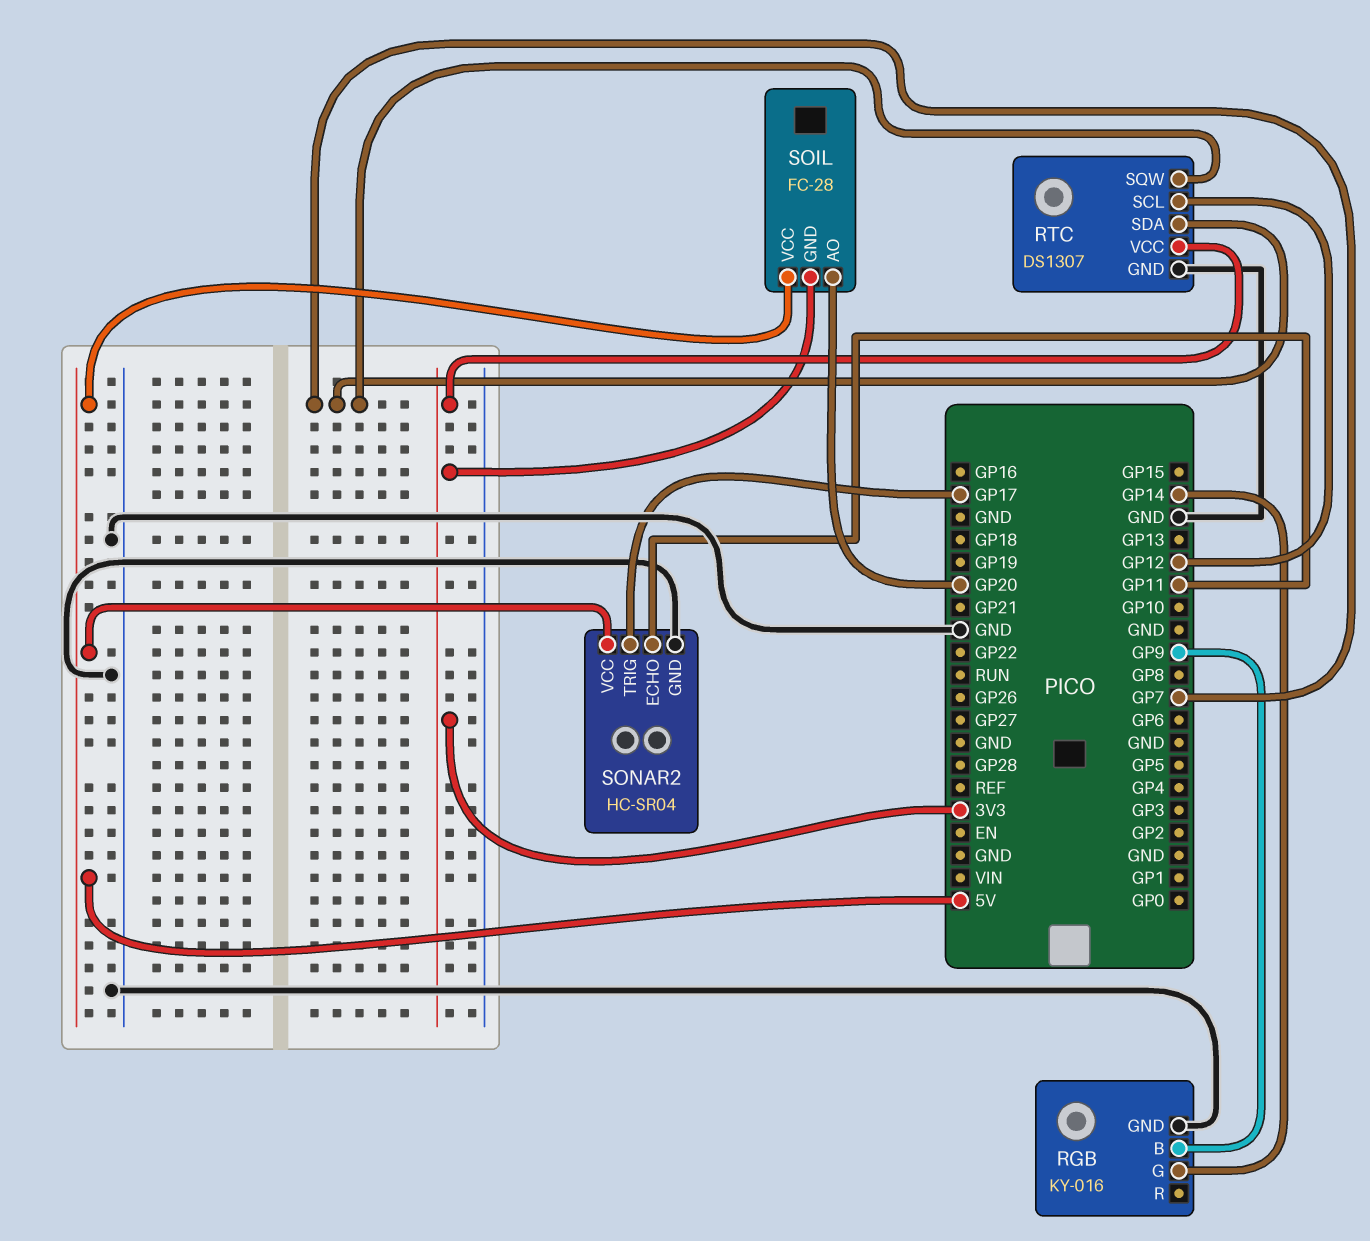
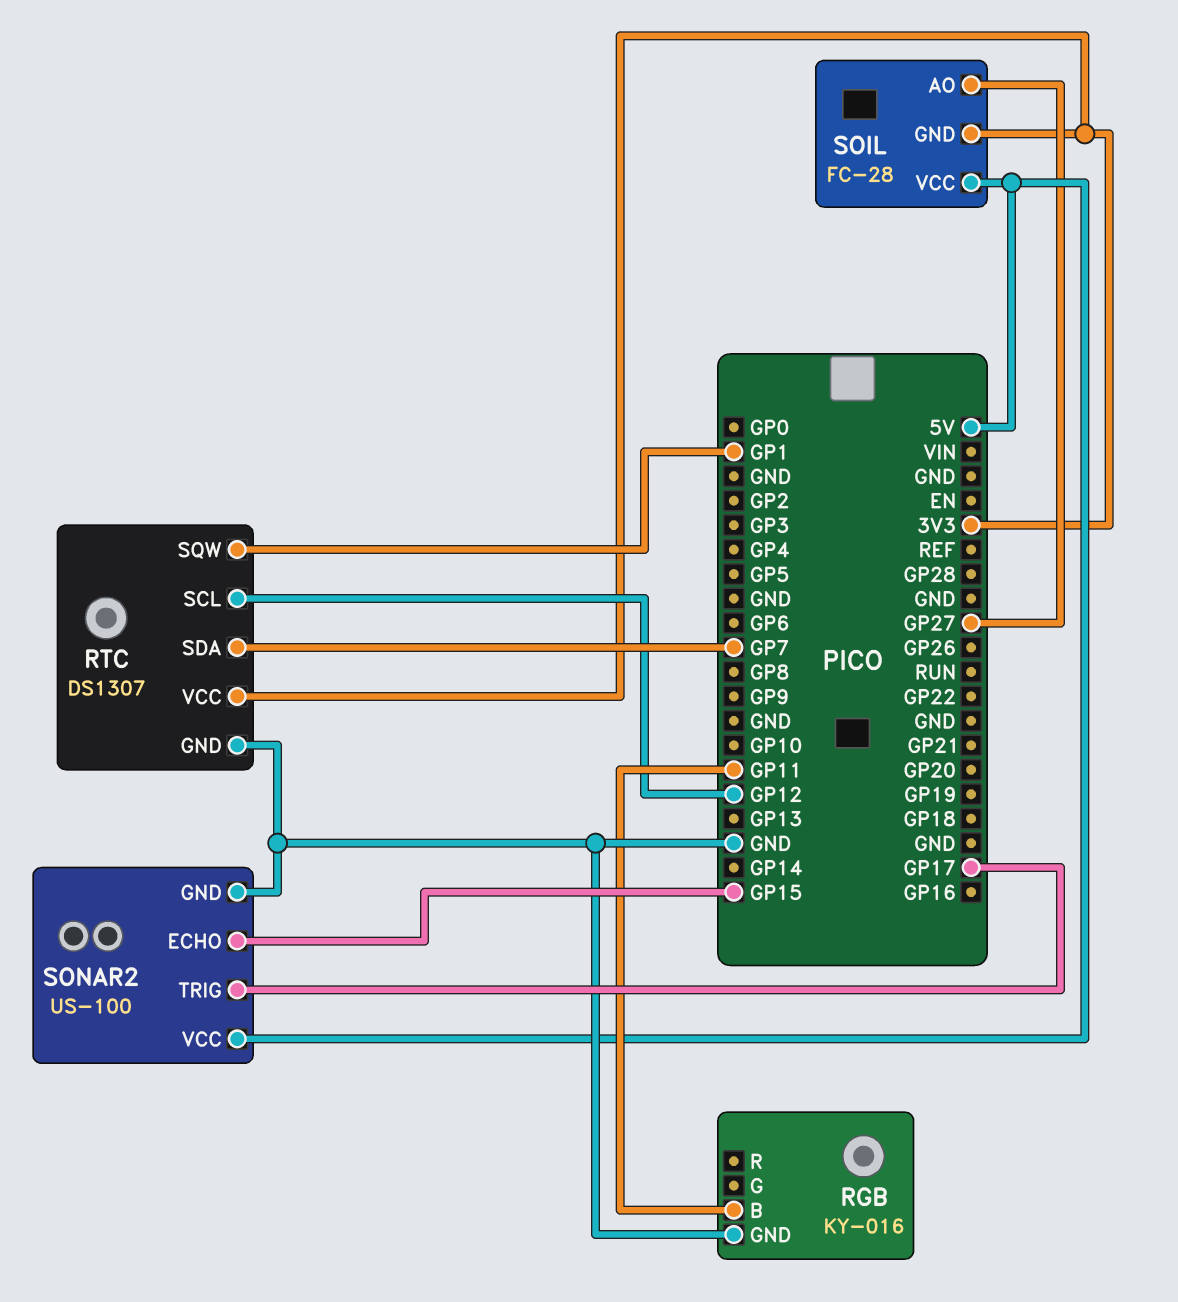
RGB pin B: GP9 -> GP11
RGB pin G: GP14 -> none
RTC pin SQW: GP7 -> GP1
SOIL pin AO: GP20 -> GP27
SONAR2: HC-SR04 -> US-100
SONAR2 pin ECHO: GP11 -> GP15

